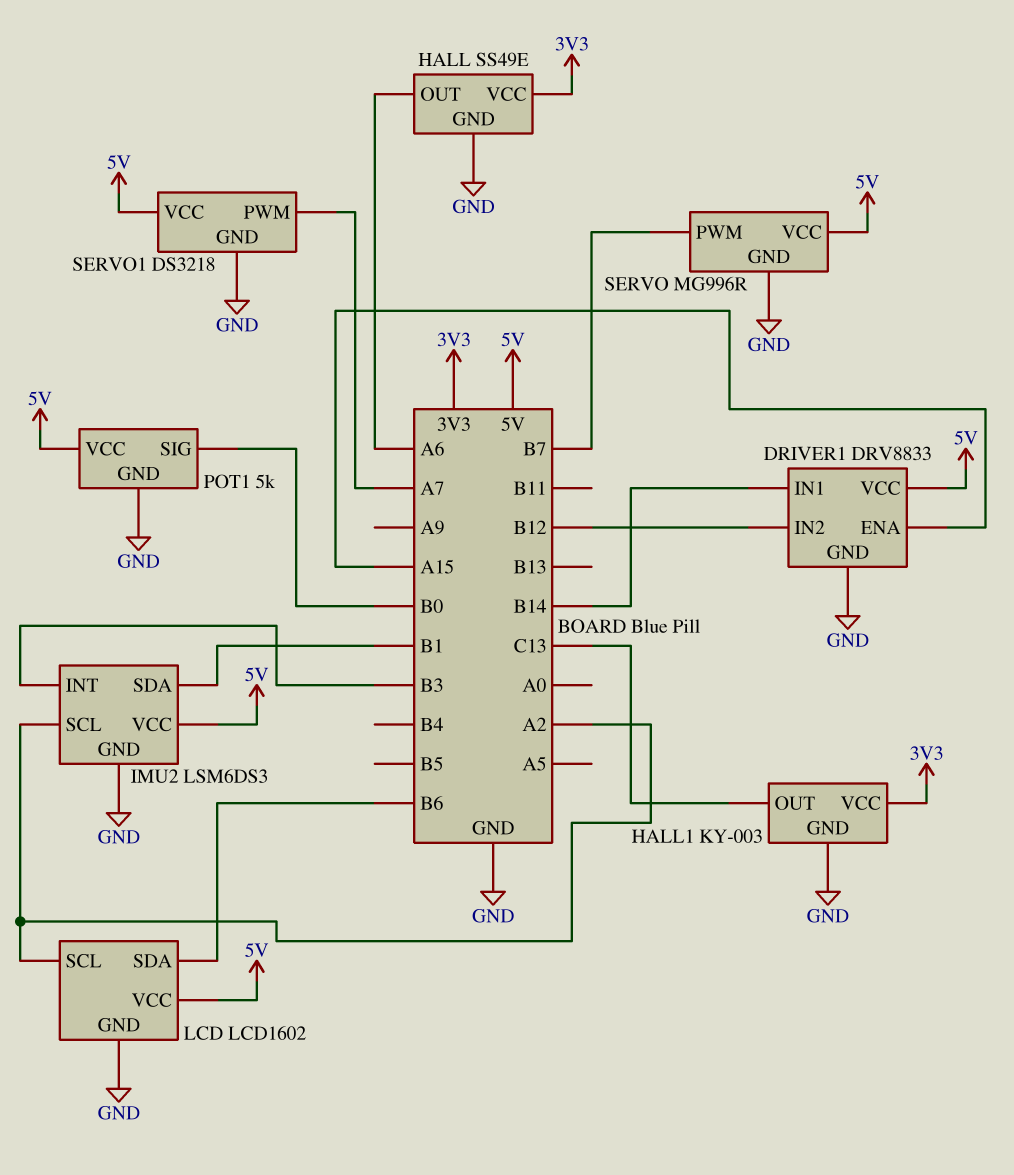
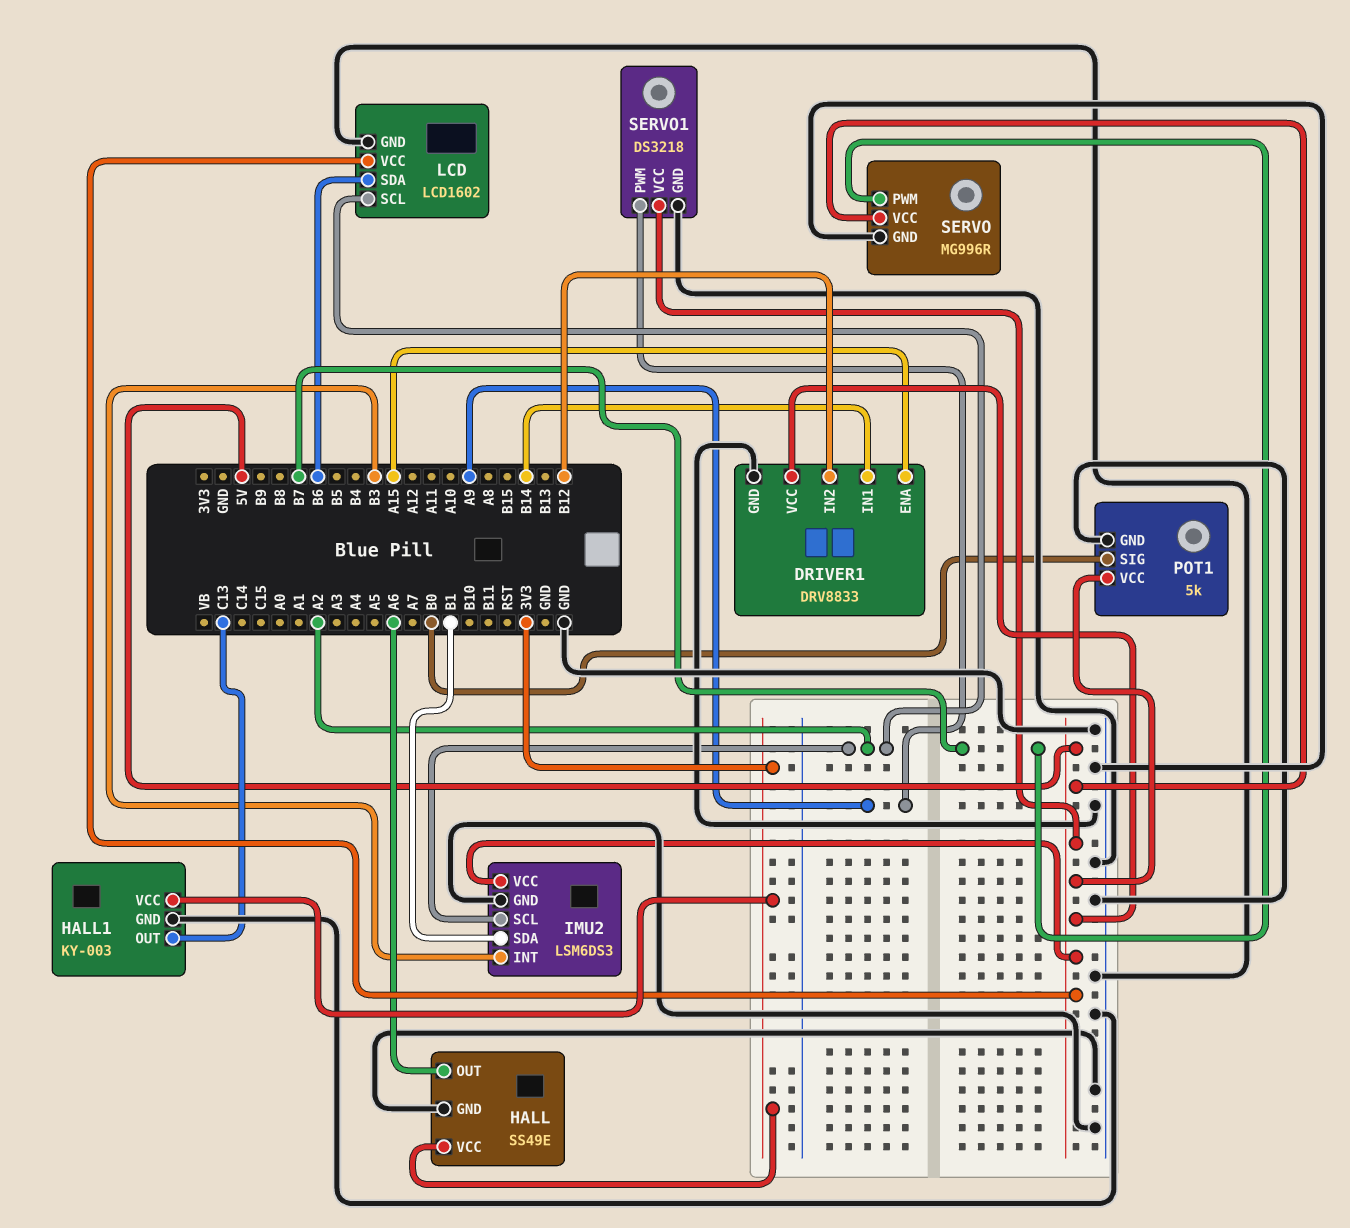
SERVO1 pin PWM: A7 -> A9

